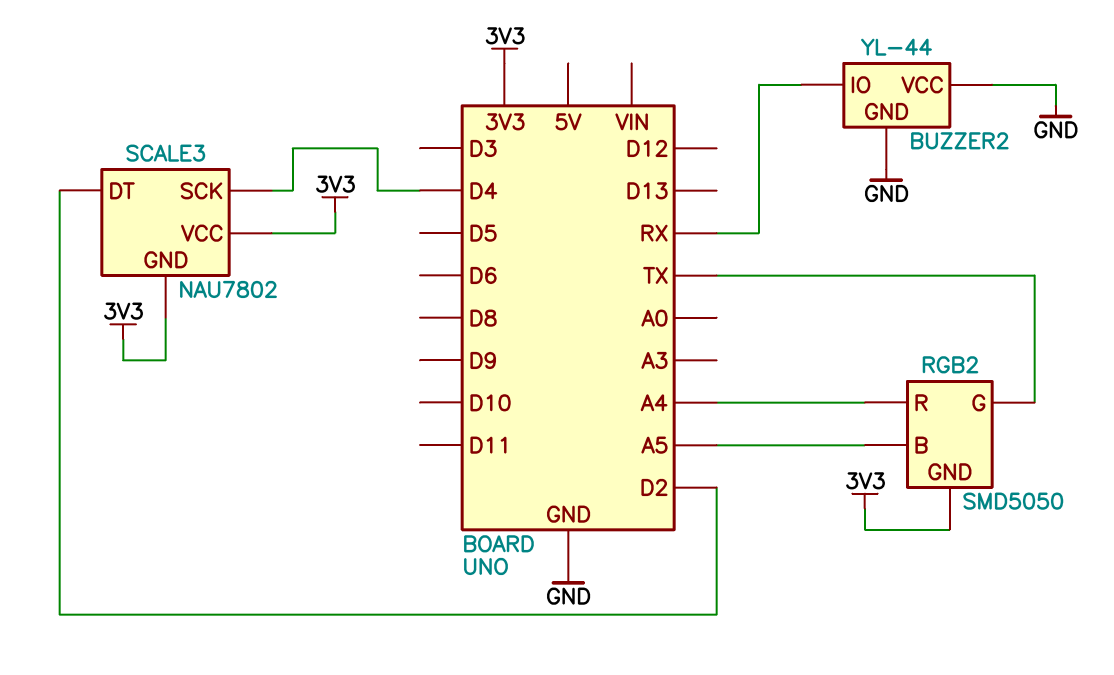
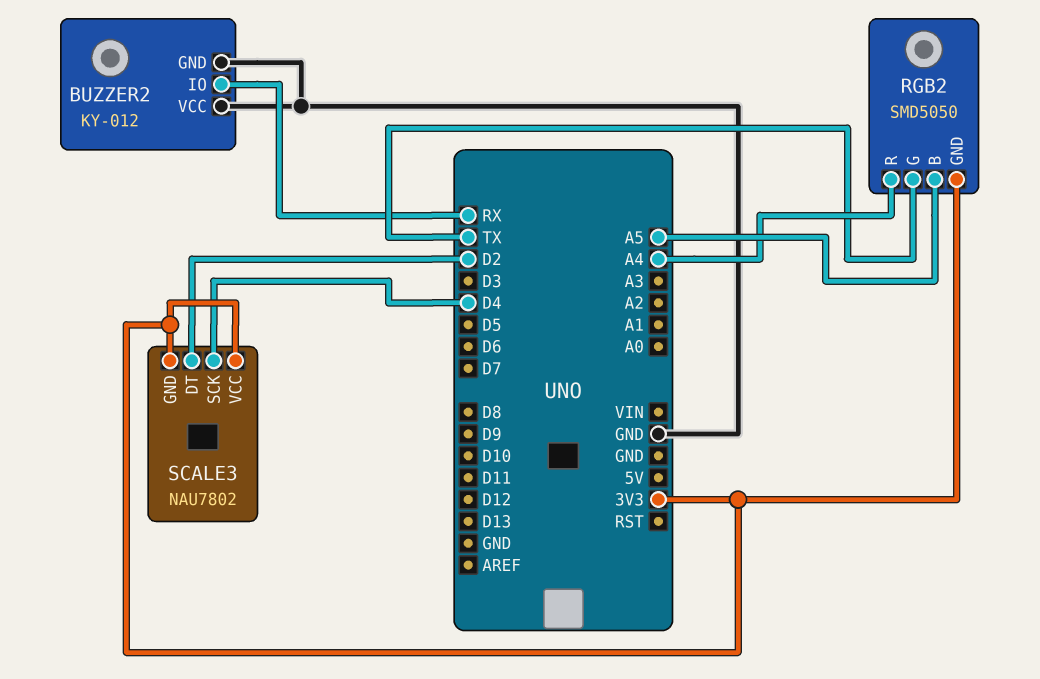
BUZZER2: YL-44 -> KY-012

